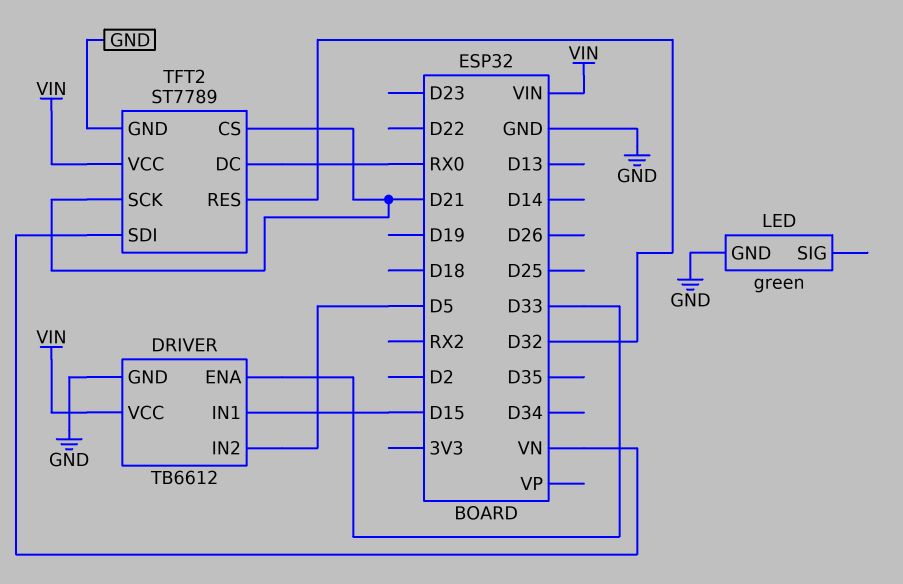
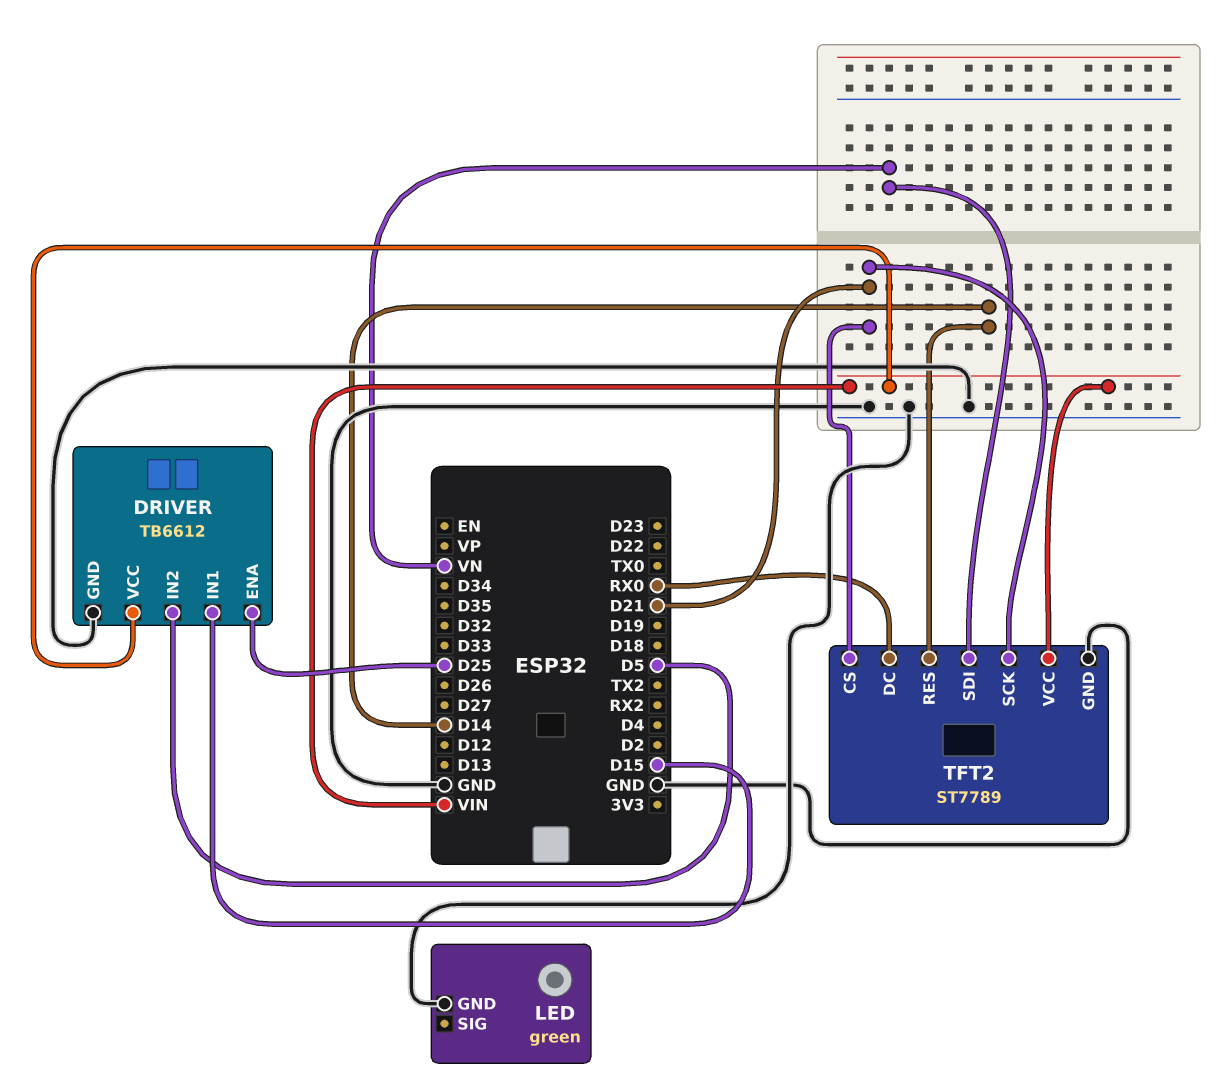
DRIVER pin ENA: D33 -> D25
TFT2 pin RES: D32 -> D14

